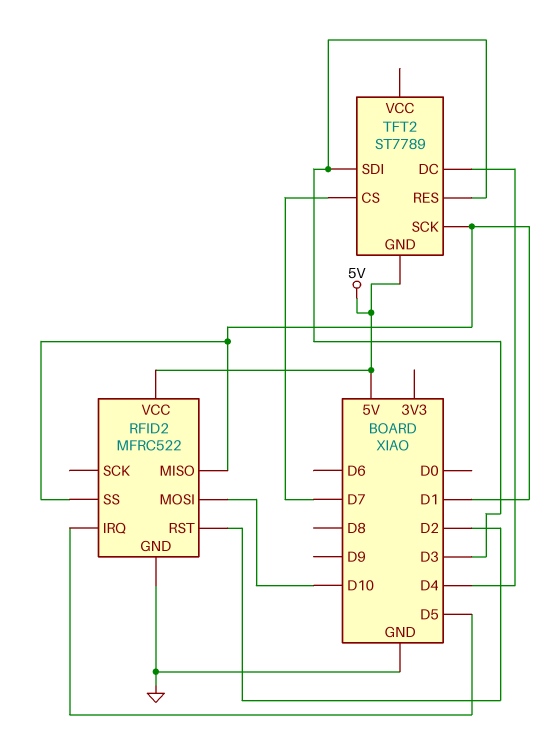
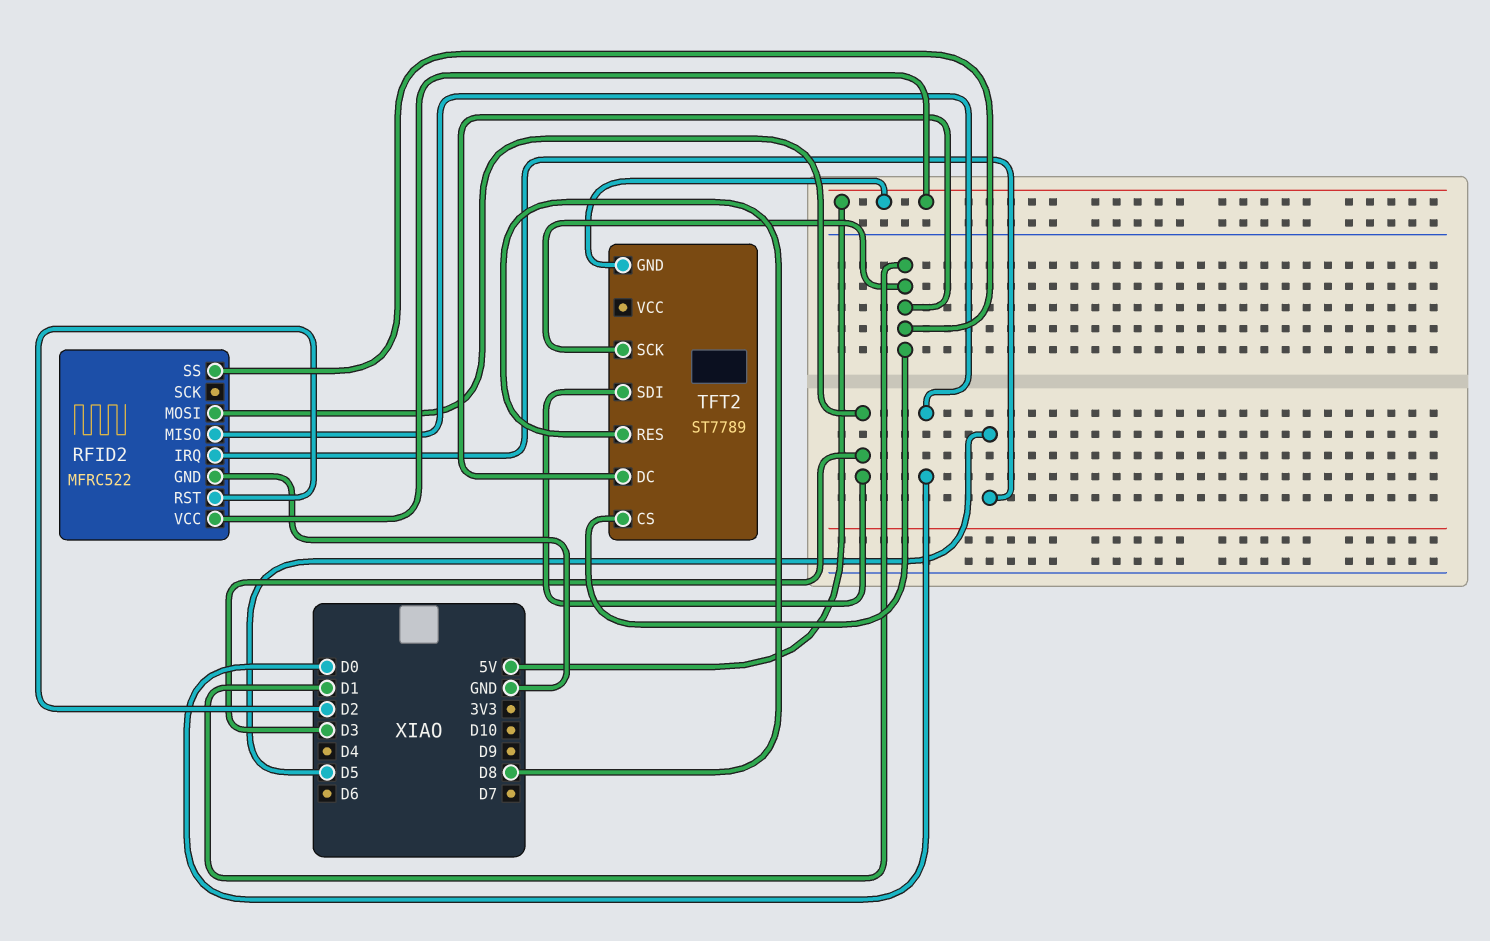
RFID2 pin MISO: D1 -> D0
RFID2 pin MOSI: D10 -> D3
TFT2 pin CS: D7 -> D1
TFT2 pin DC: D4 -> D1
TFT2 pin RES: D3 -> D8

